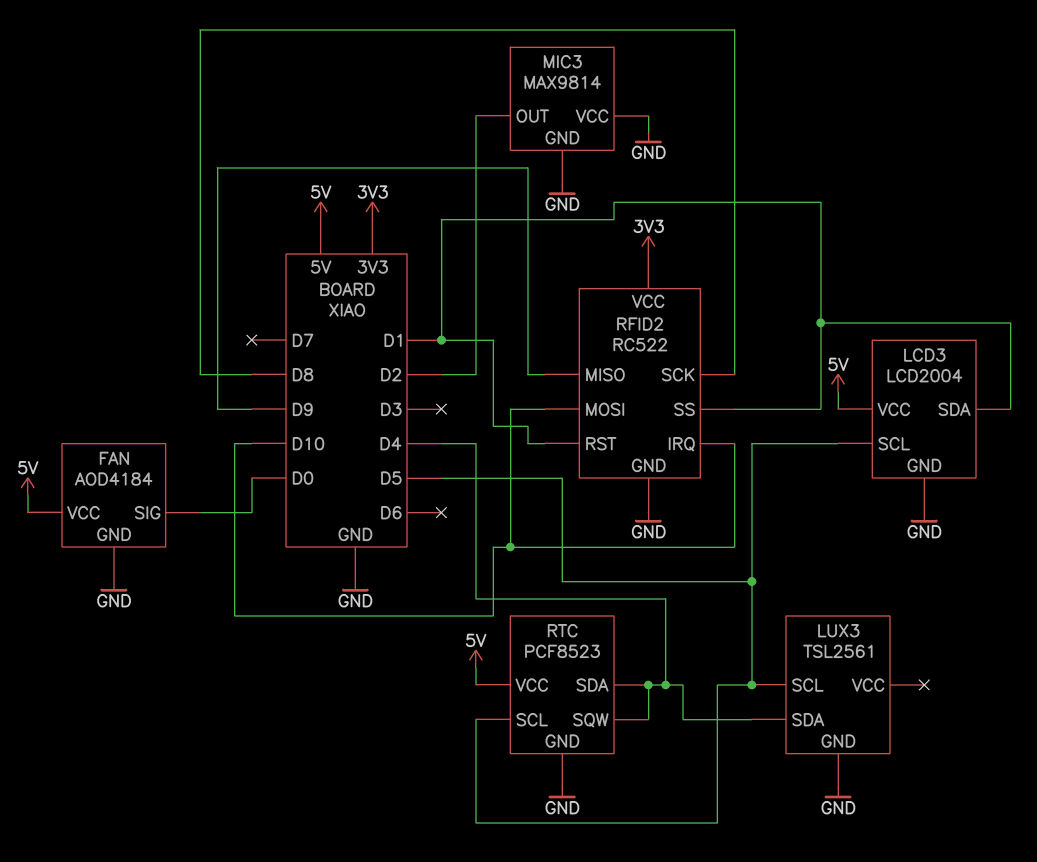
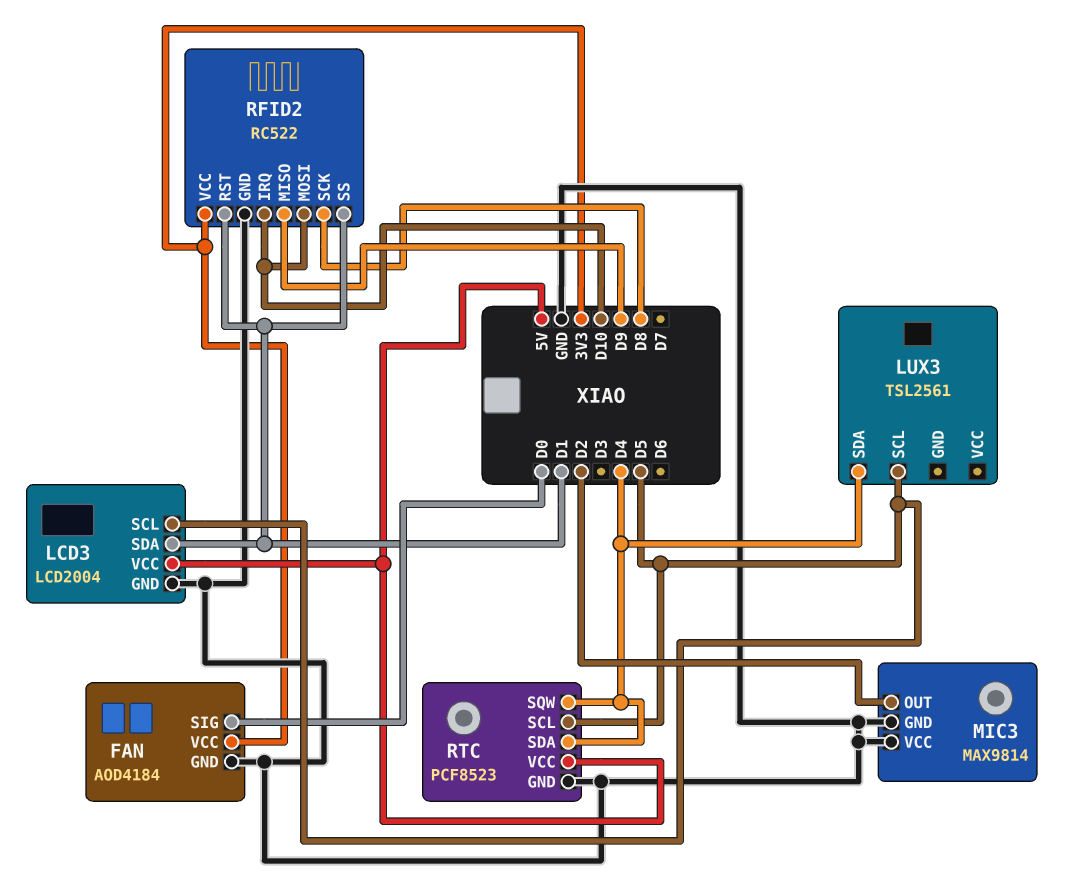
FAN pin VCC: 5V -> 3V3
LUX3 pin GND: GND -> none

